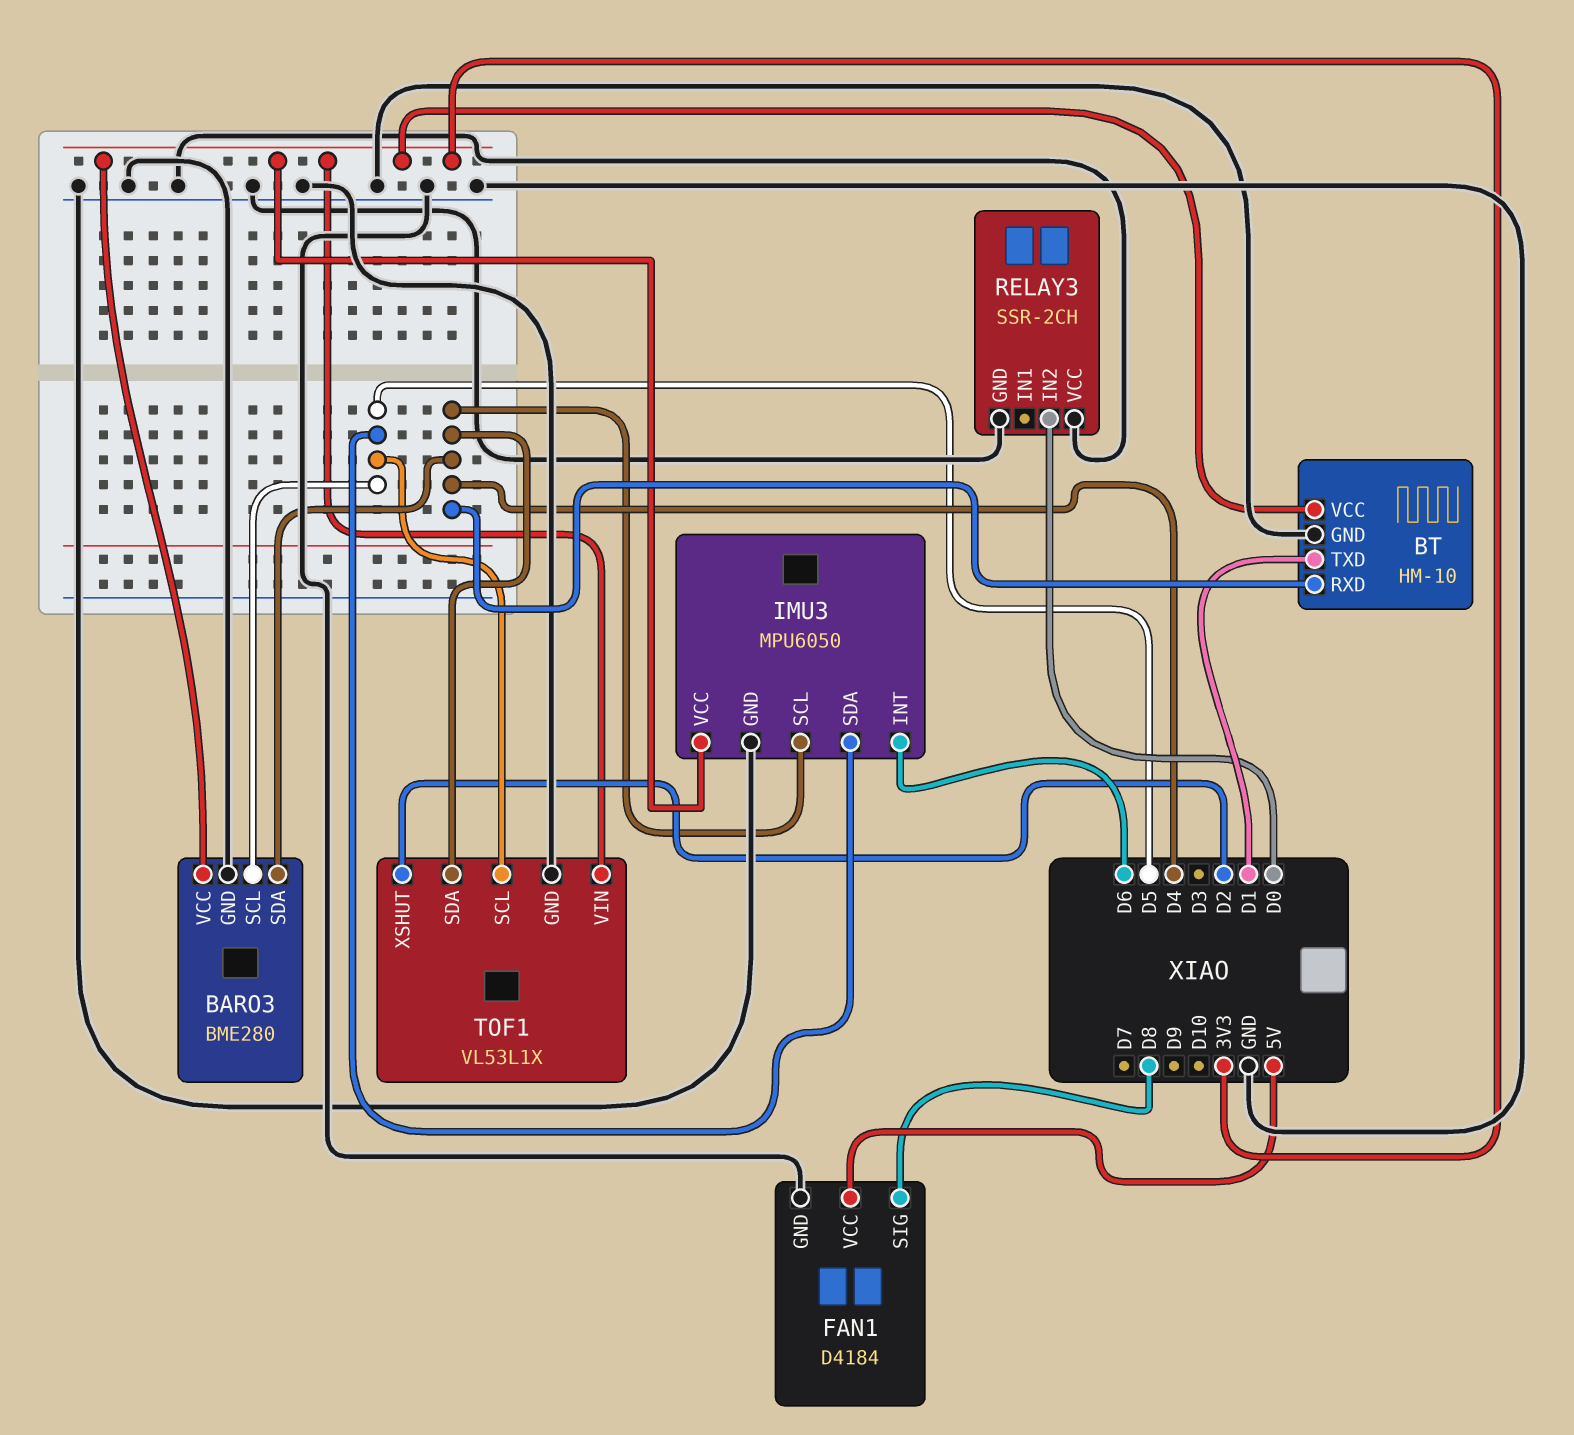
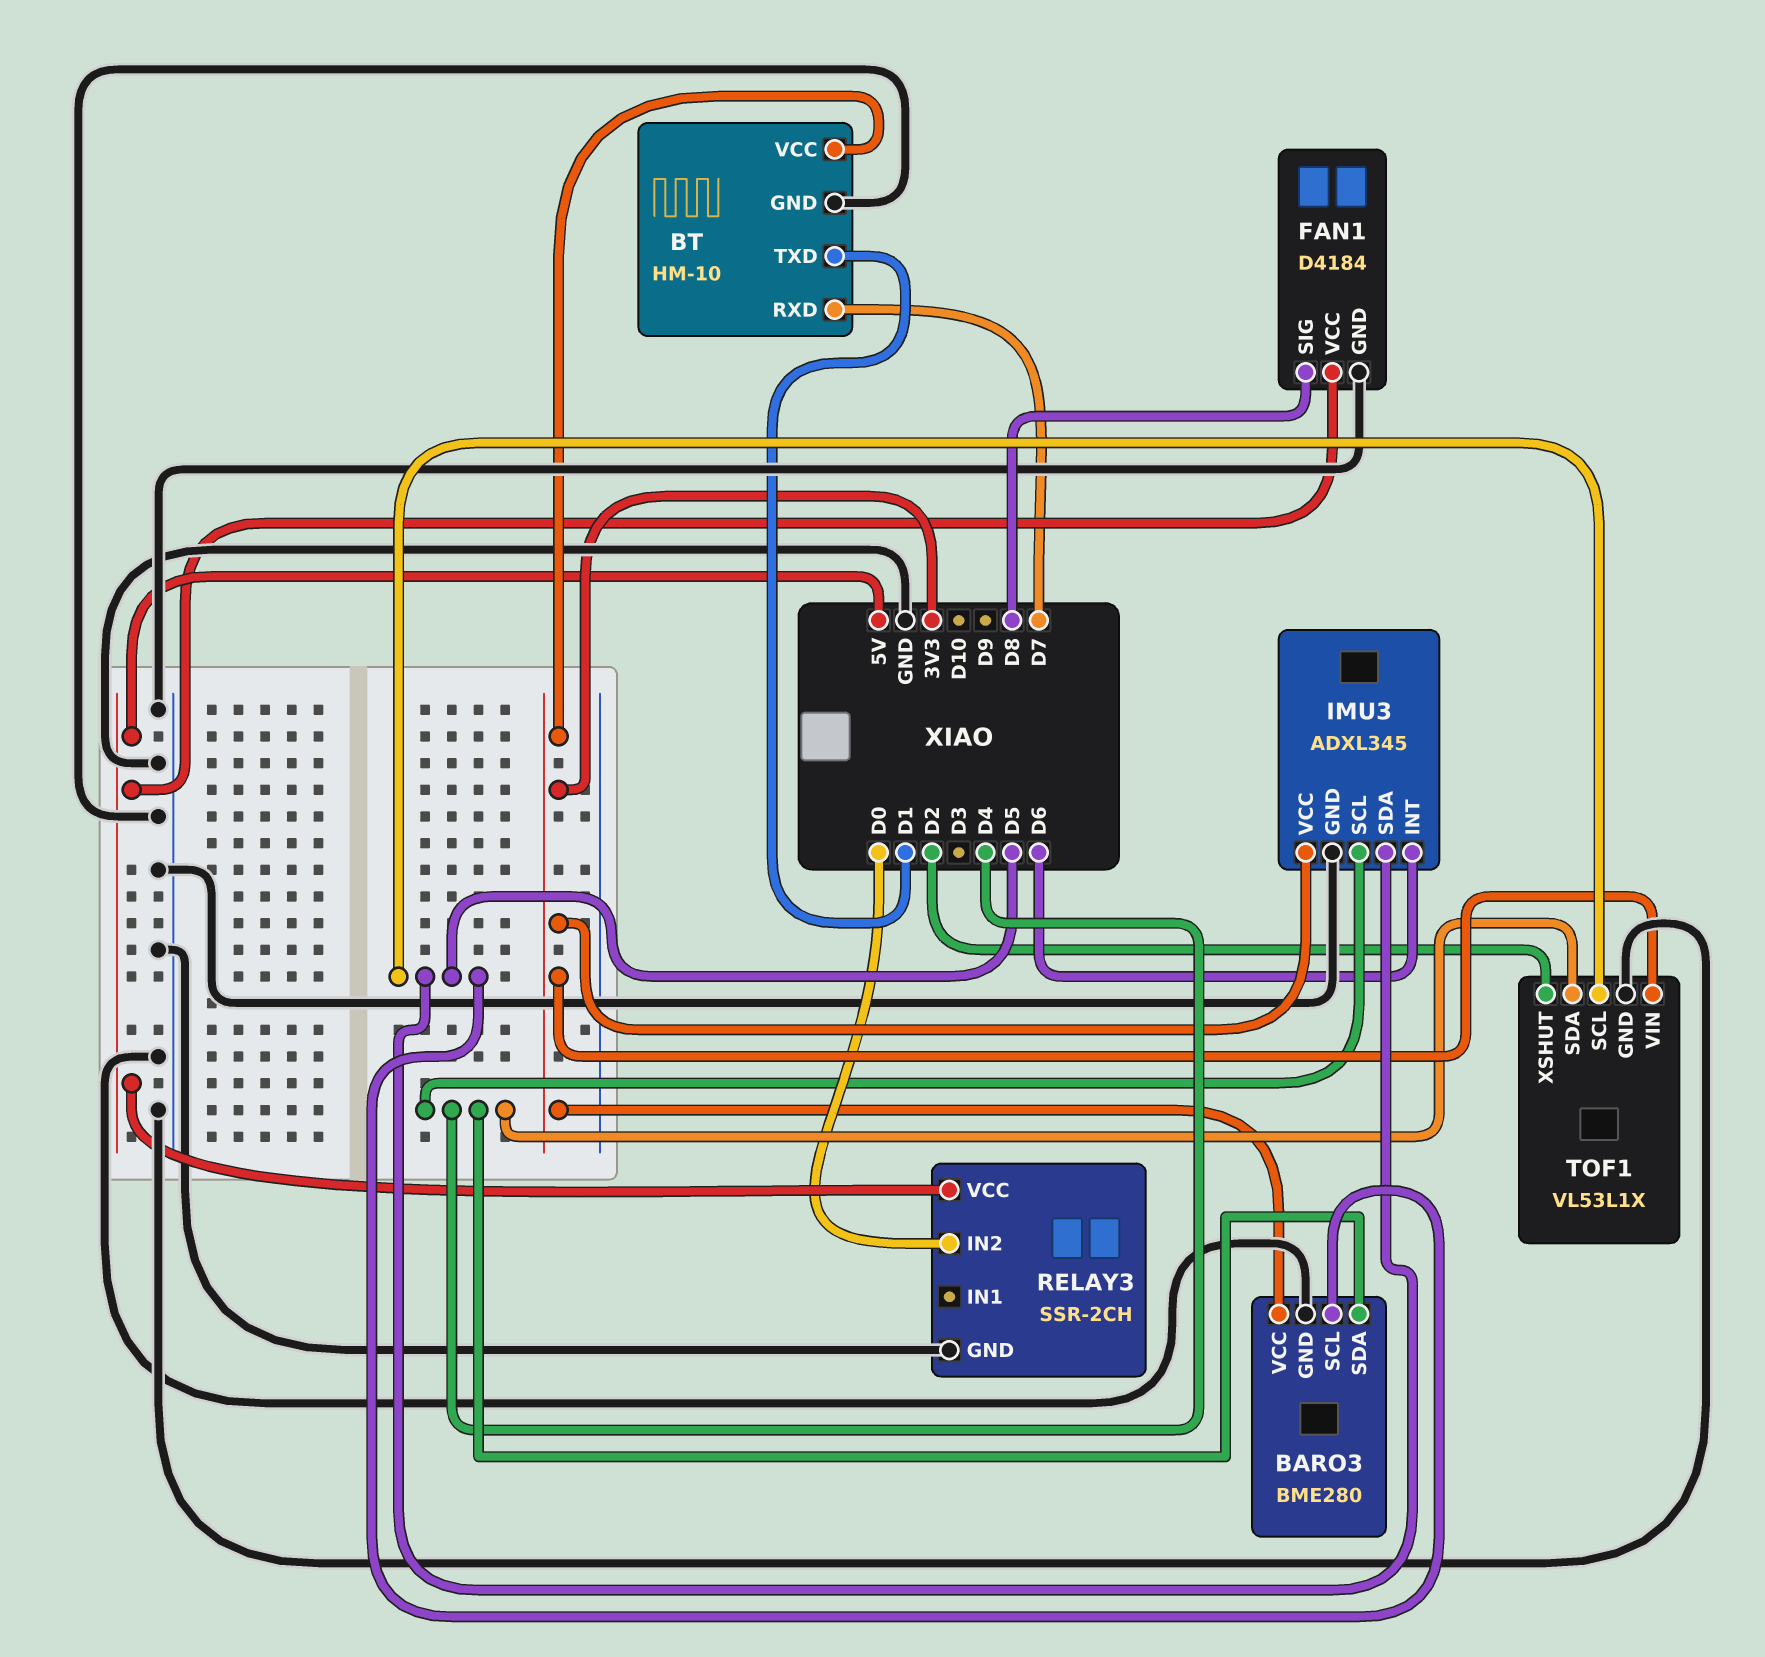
BT pin RXD: D4 -> D7
IMU3: MPU6050 -> ADXL345
RELAY3 pin VCC: GND -> 5V

